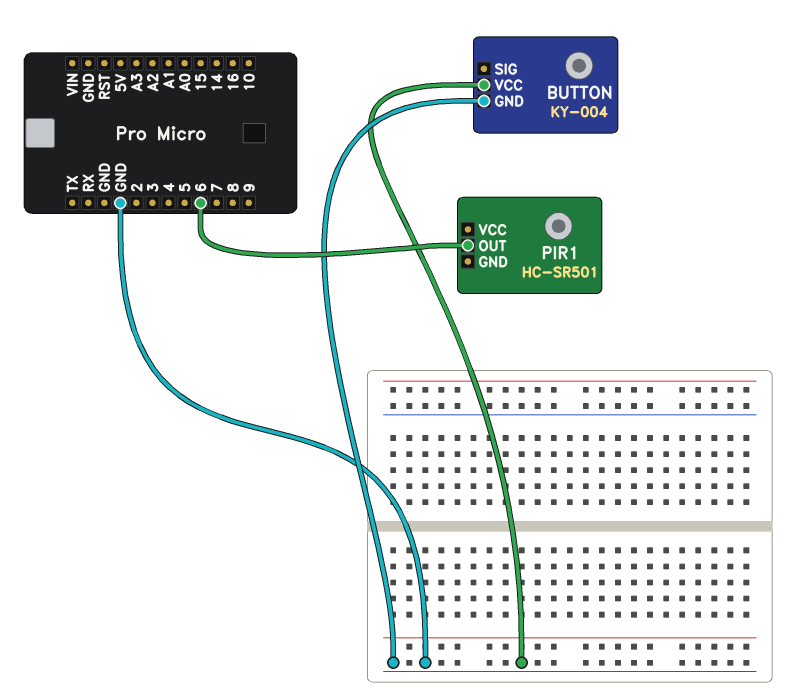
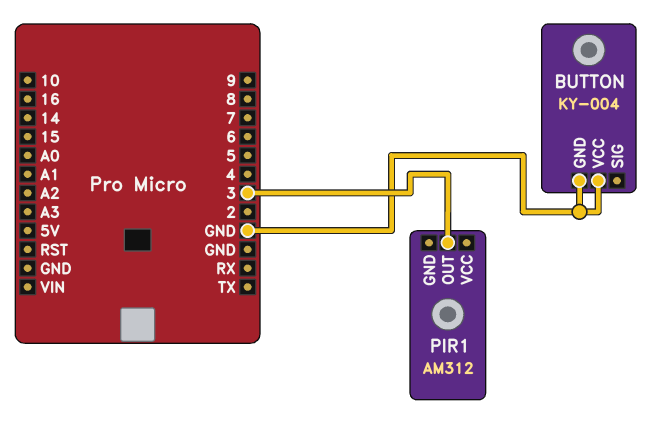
PIR1: HC-SR501 -> AM312
PIR1 pin OUT: 6 -> 3

